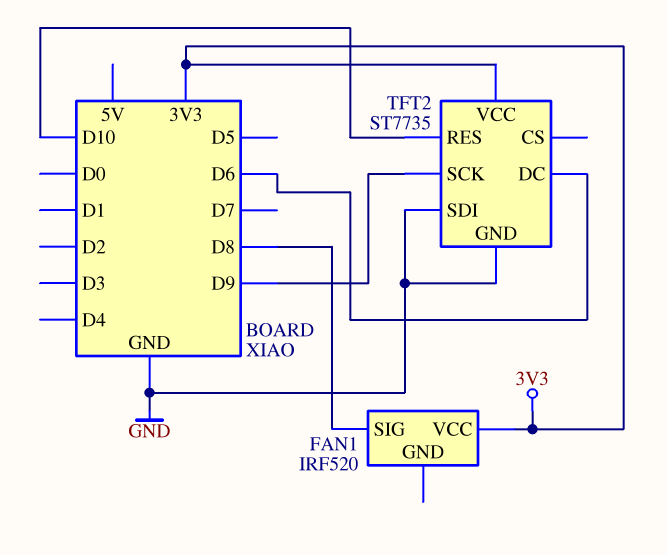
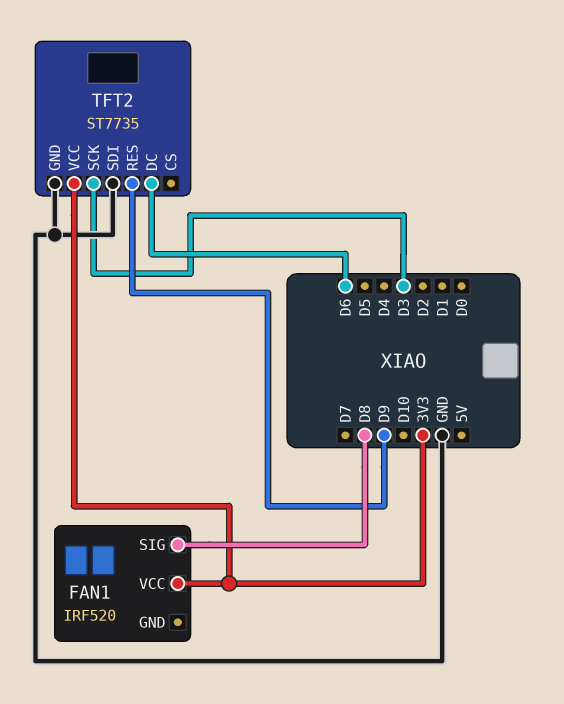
TFT2 pin RES: D10 -> D9
TFT2 pin SCK: D9 -> D3

